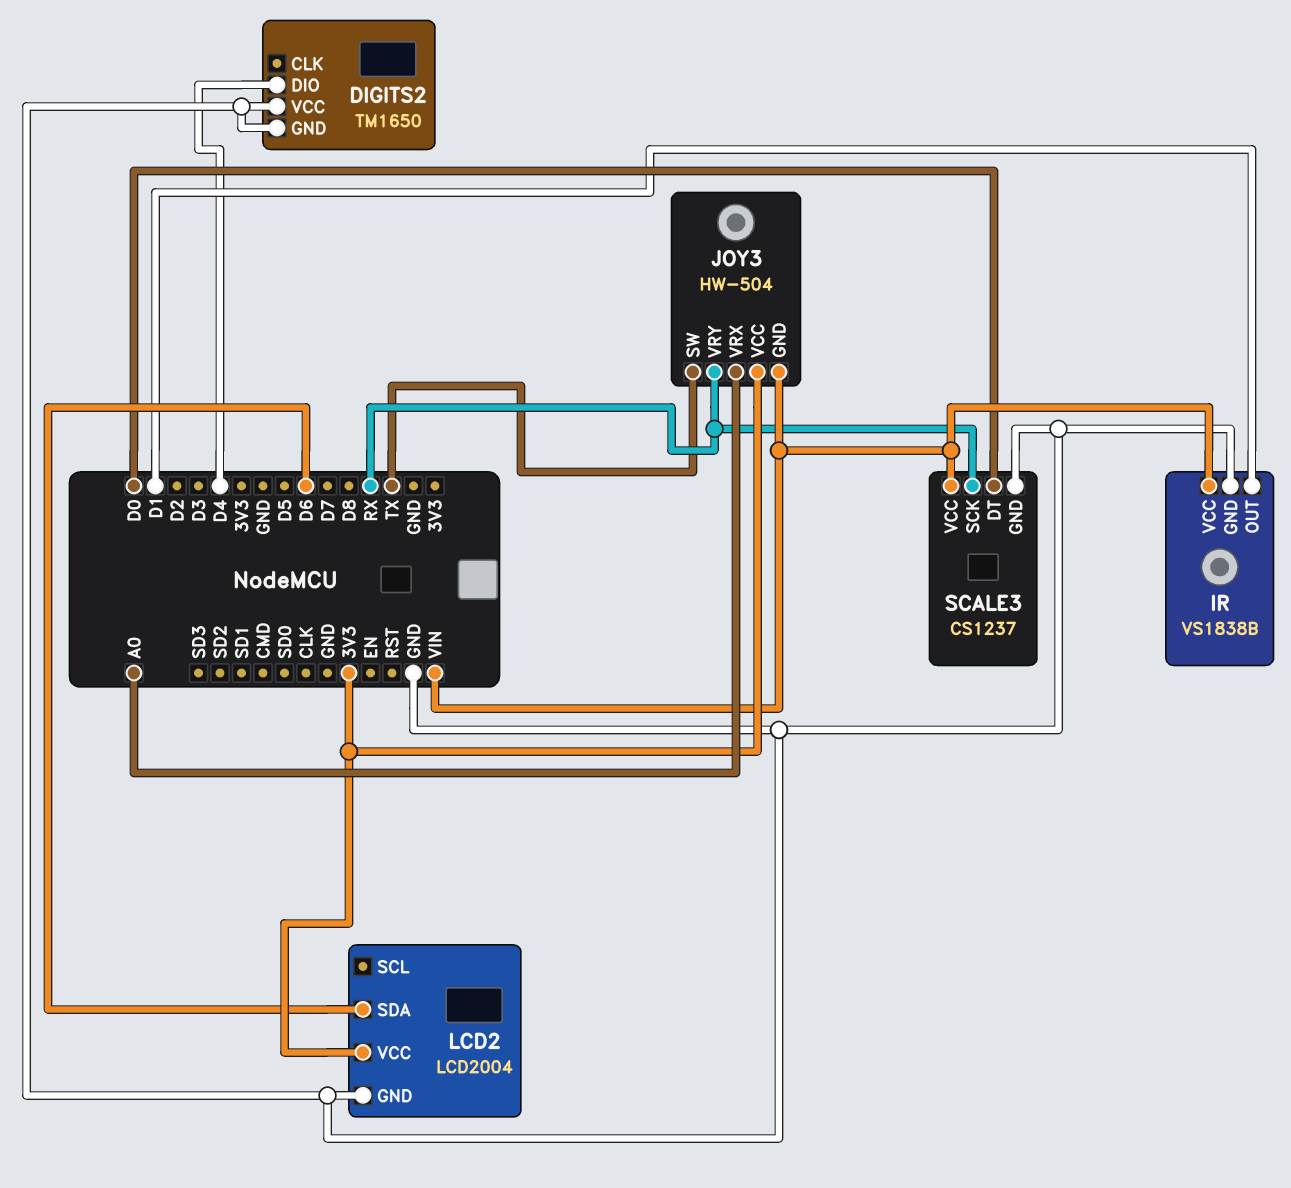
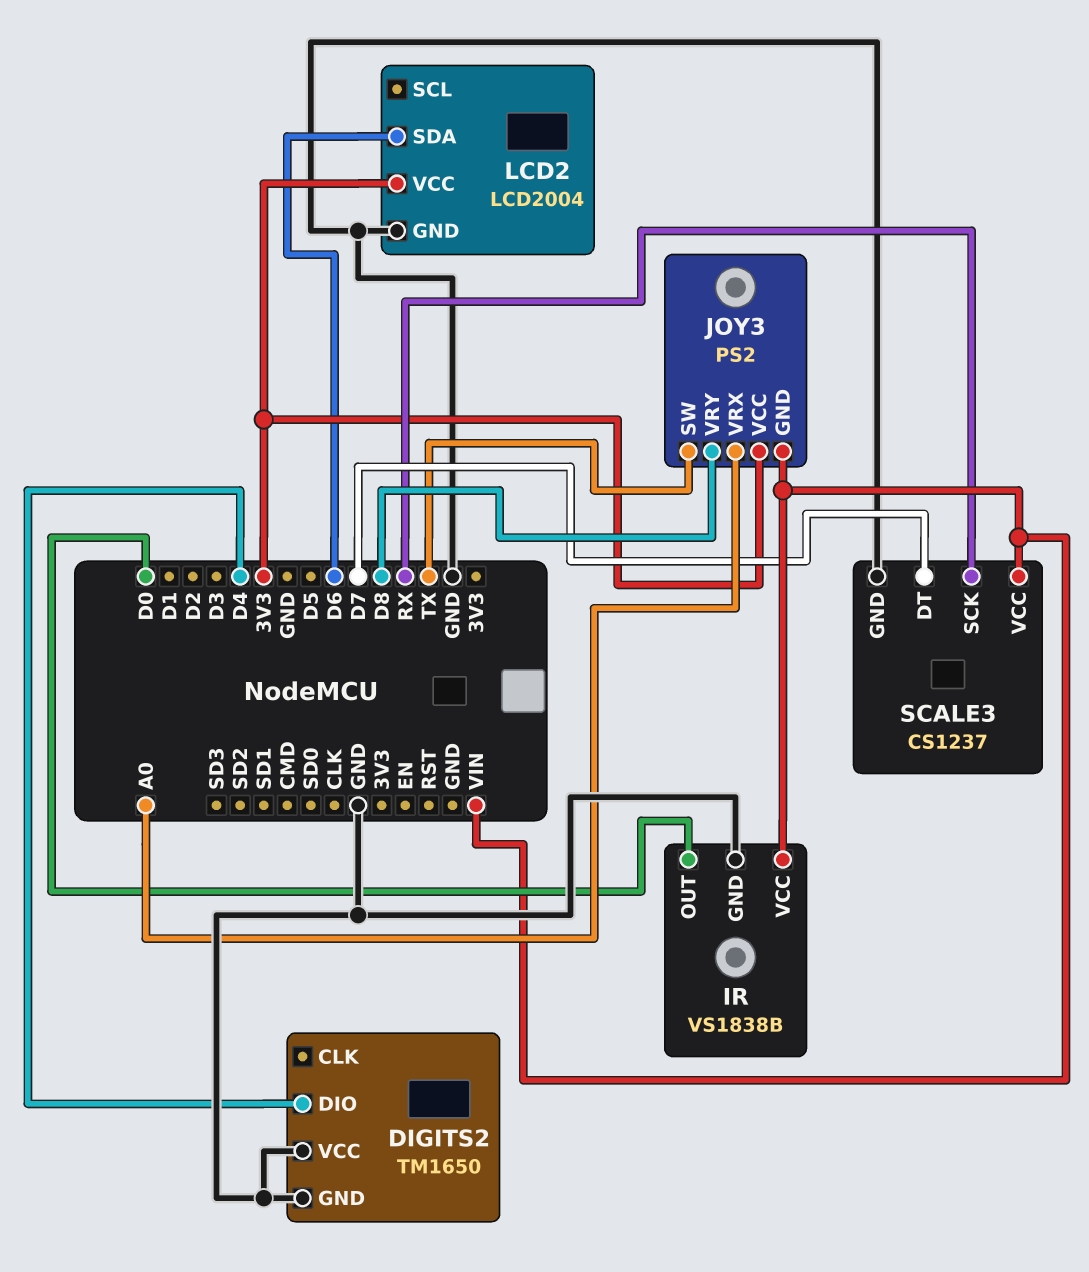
IR pin OUT: D1 -> D0
JOY3: HW-504 -> PS2
JOY3 pin VRY: RX -> D8
SCALE3 pin DT: D0 -> D7

